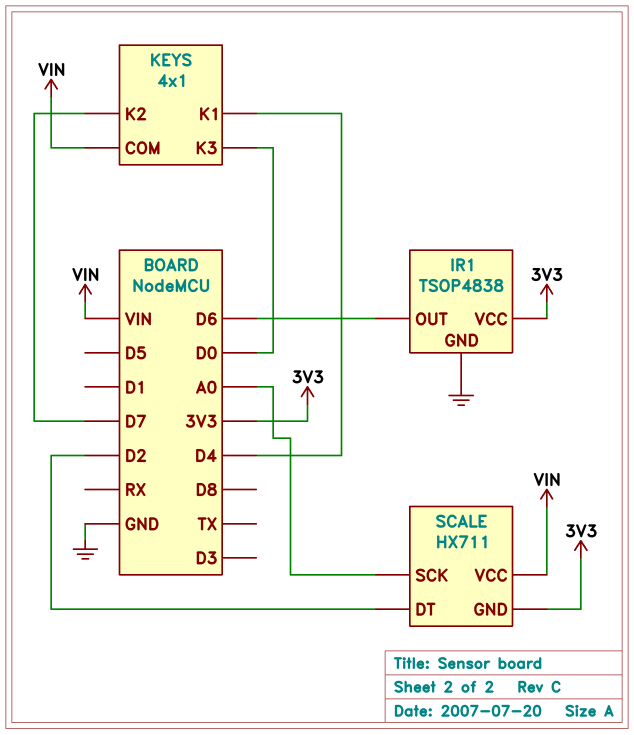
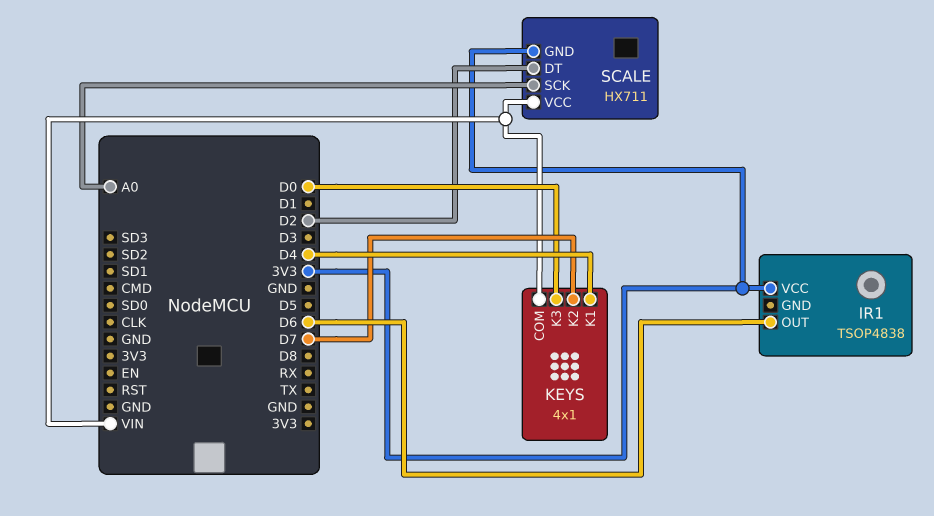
IR1 pin GND: GND -> none

